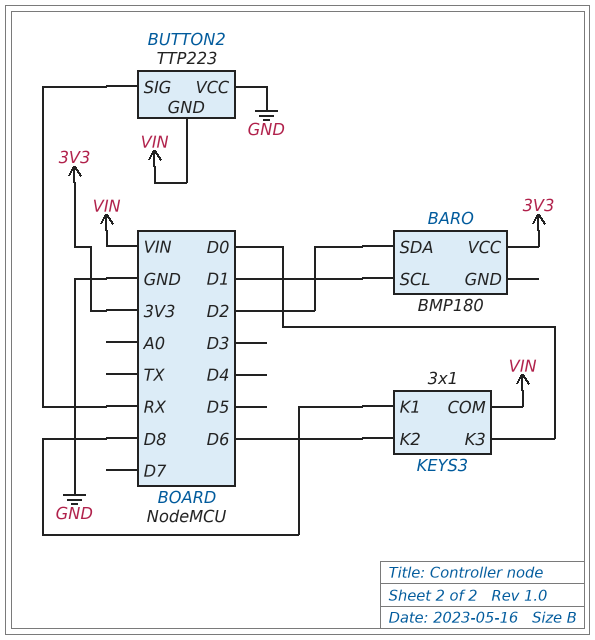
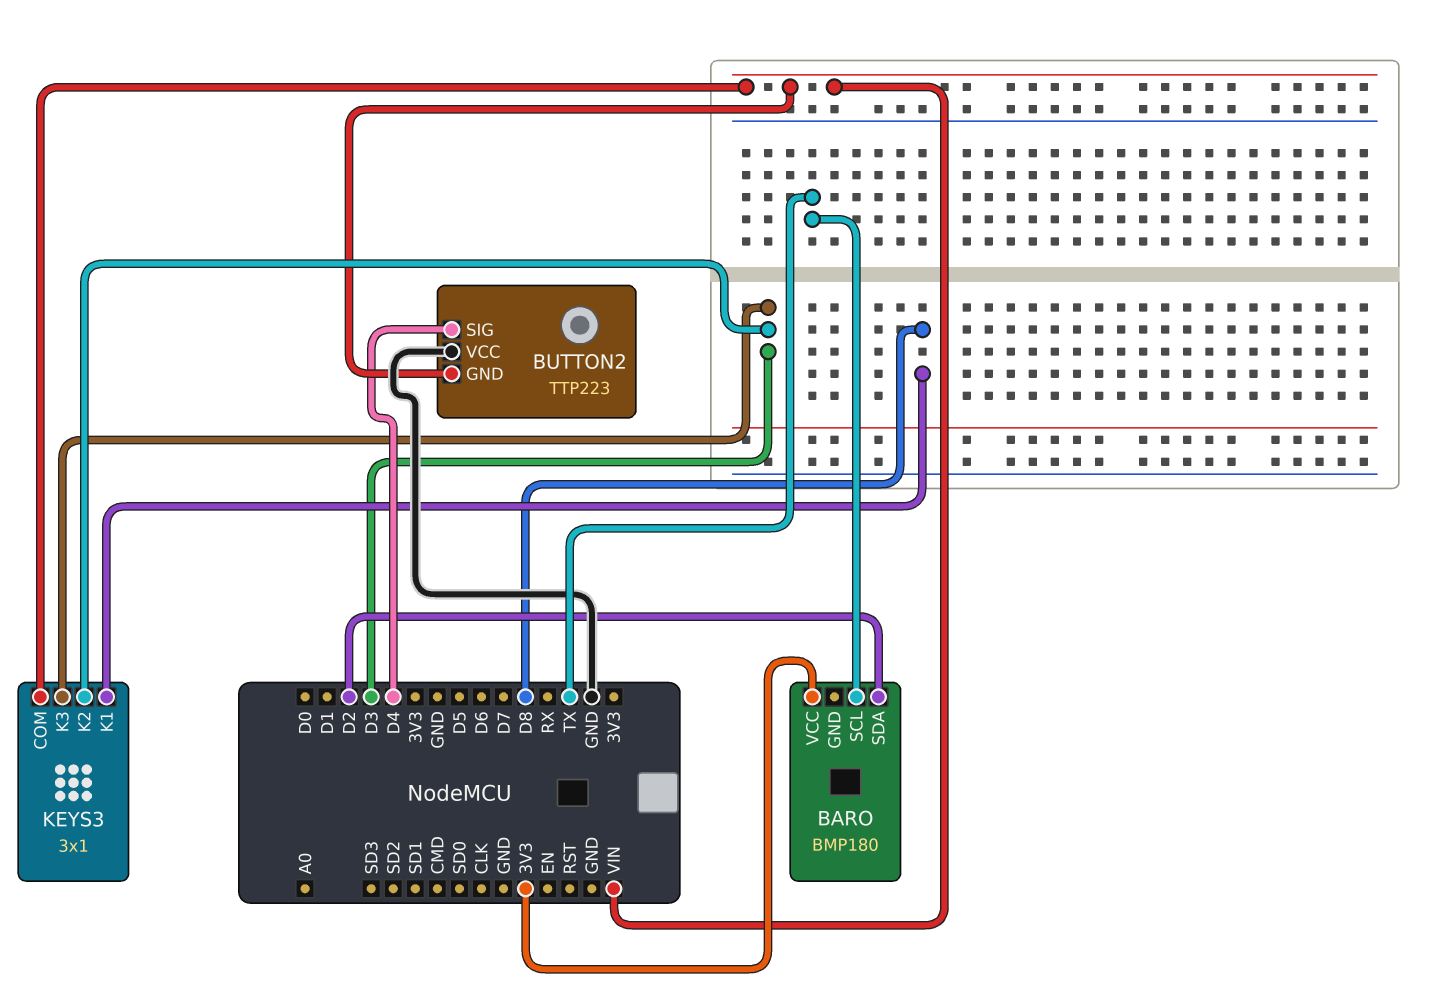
BARO pin SCL: D1 -> TX
BUTTON2 pin SIG: RX -> D4
KEYS3 pin K2: D6 -> D3
KEYS3 pin K3: D0 -> D3

